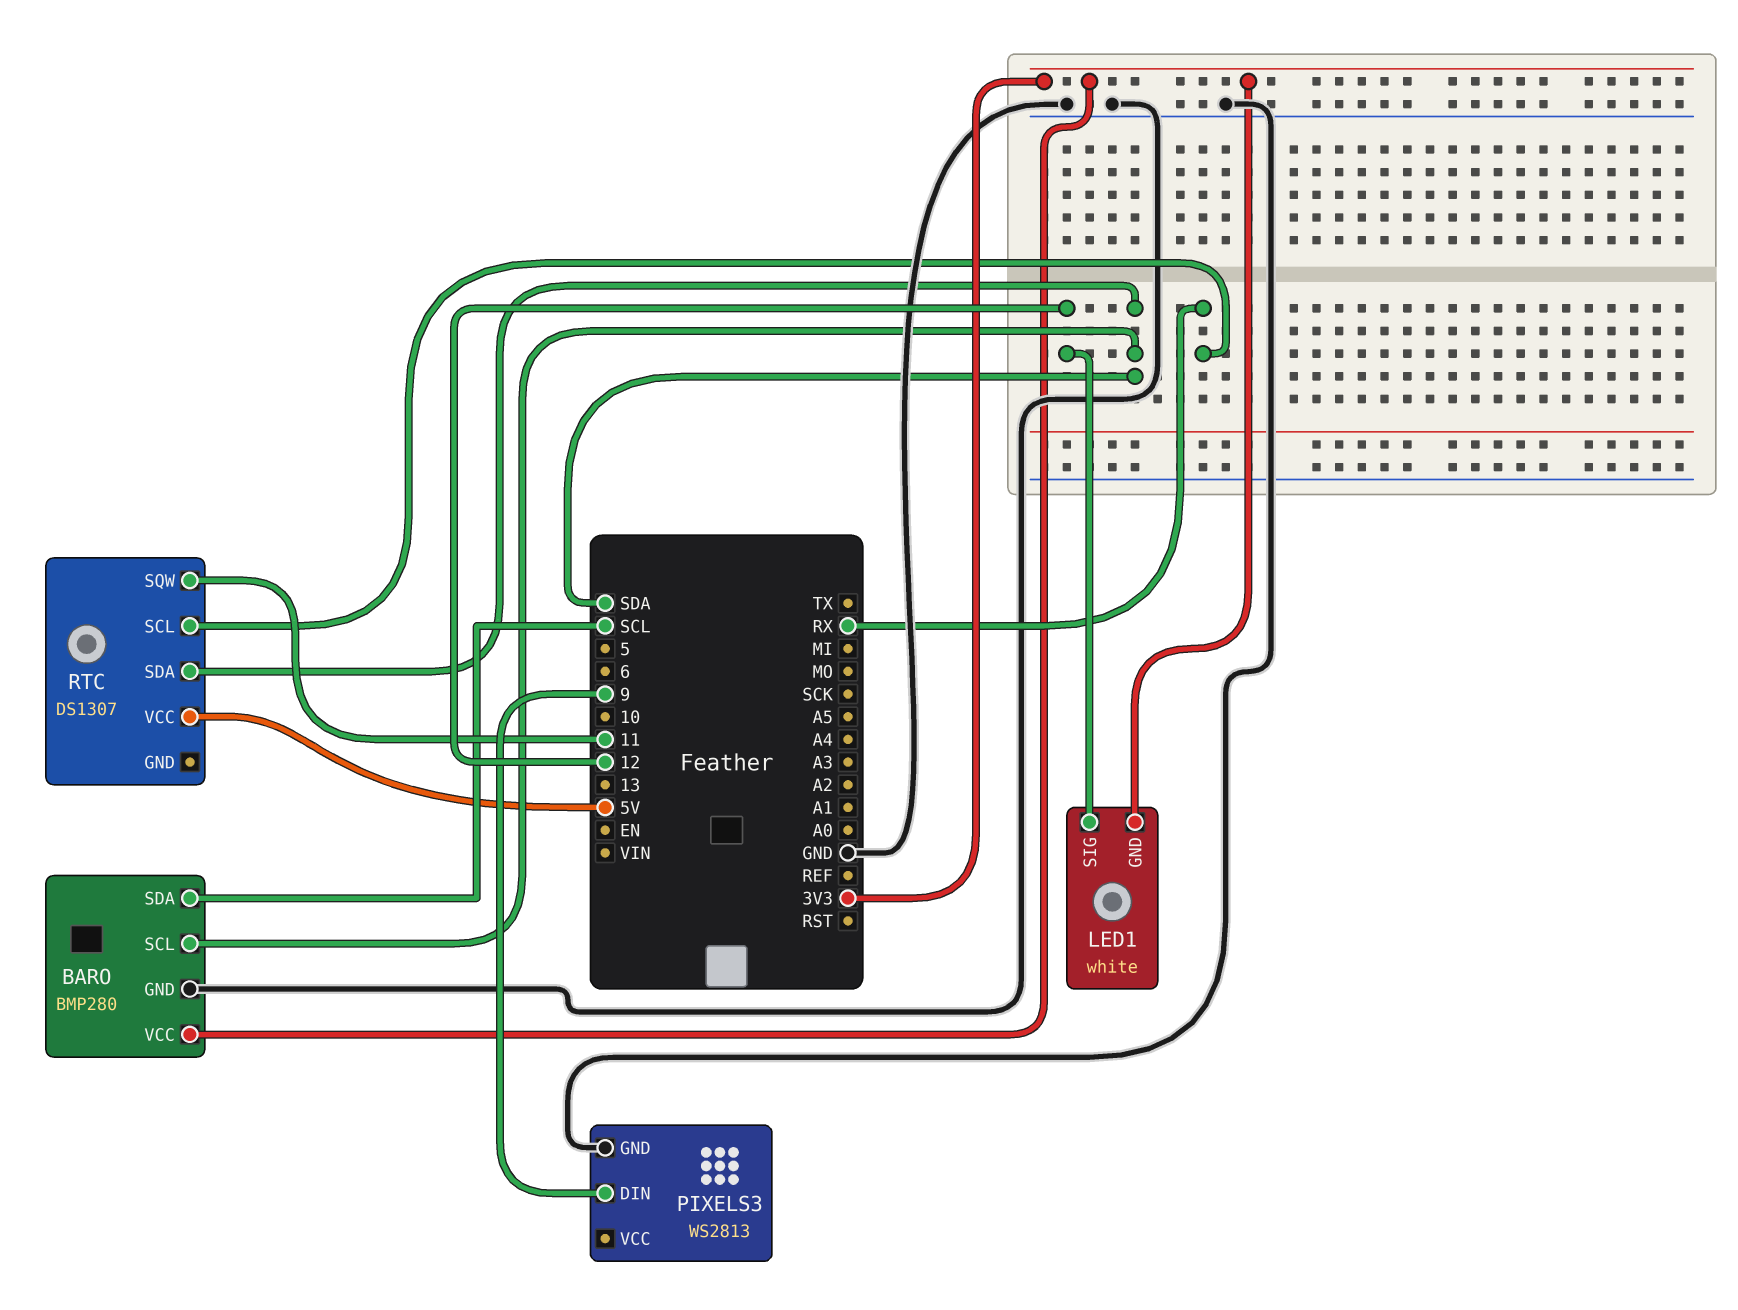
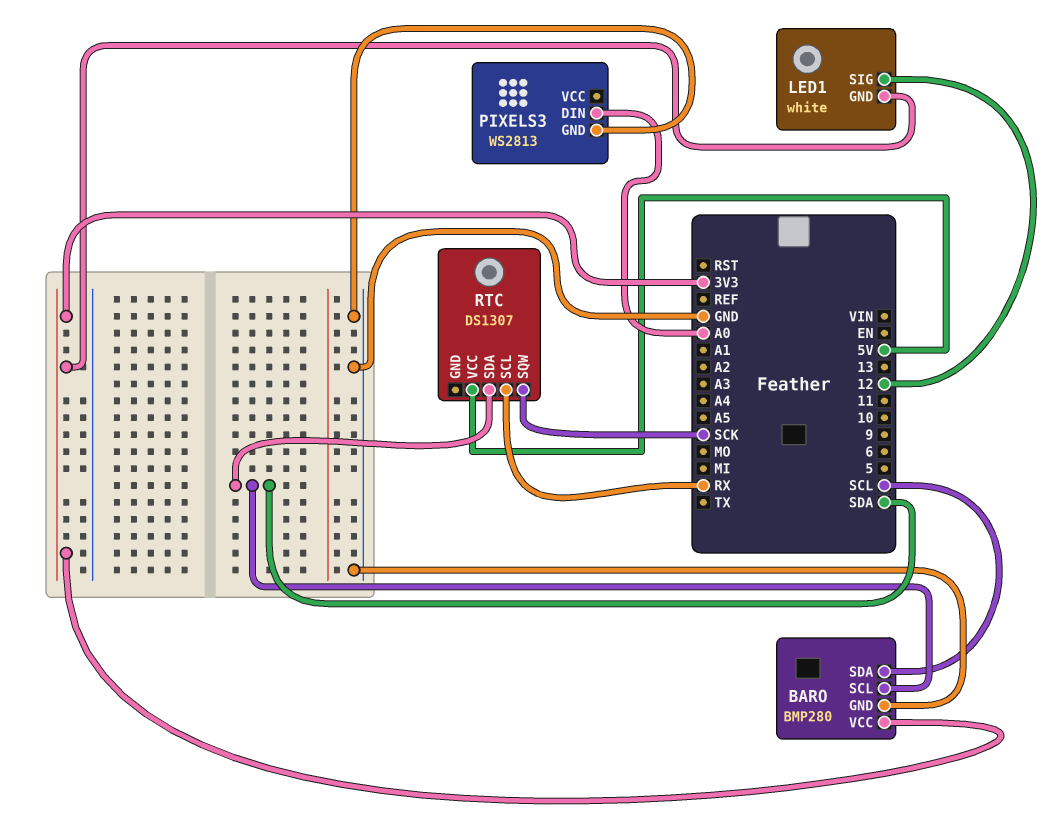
PIXELS3 pin DIN: 9 -> A0
RTC pin SQW: 11 -> SCK

